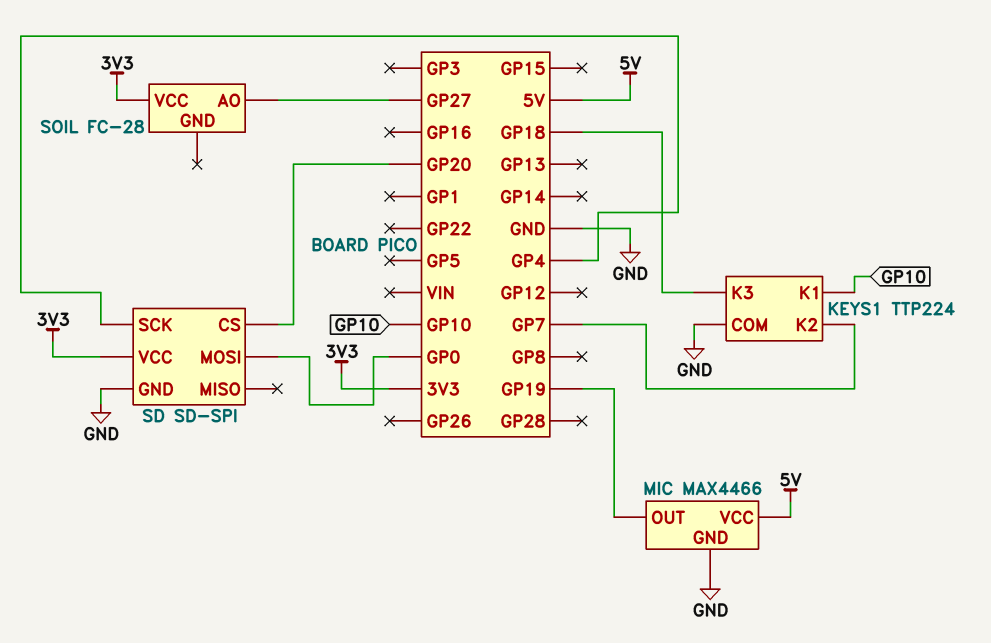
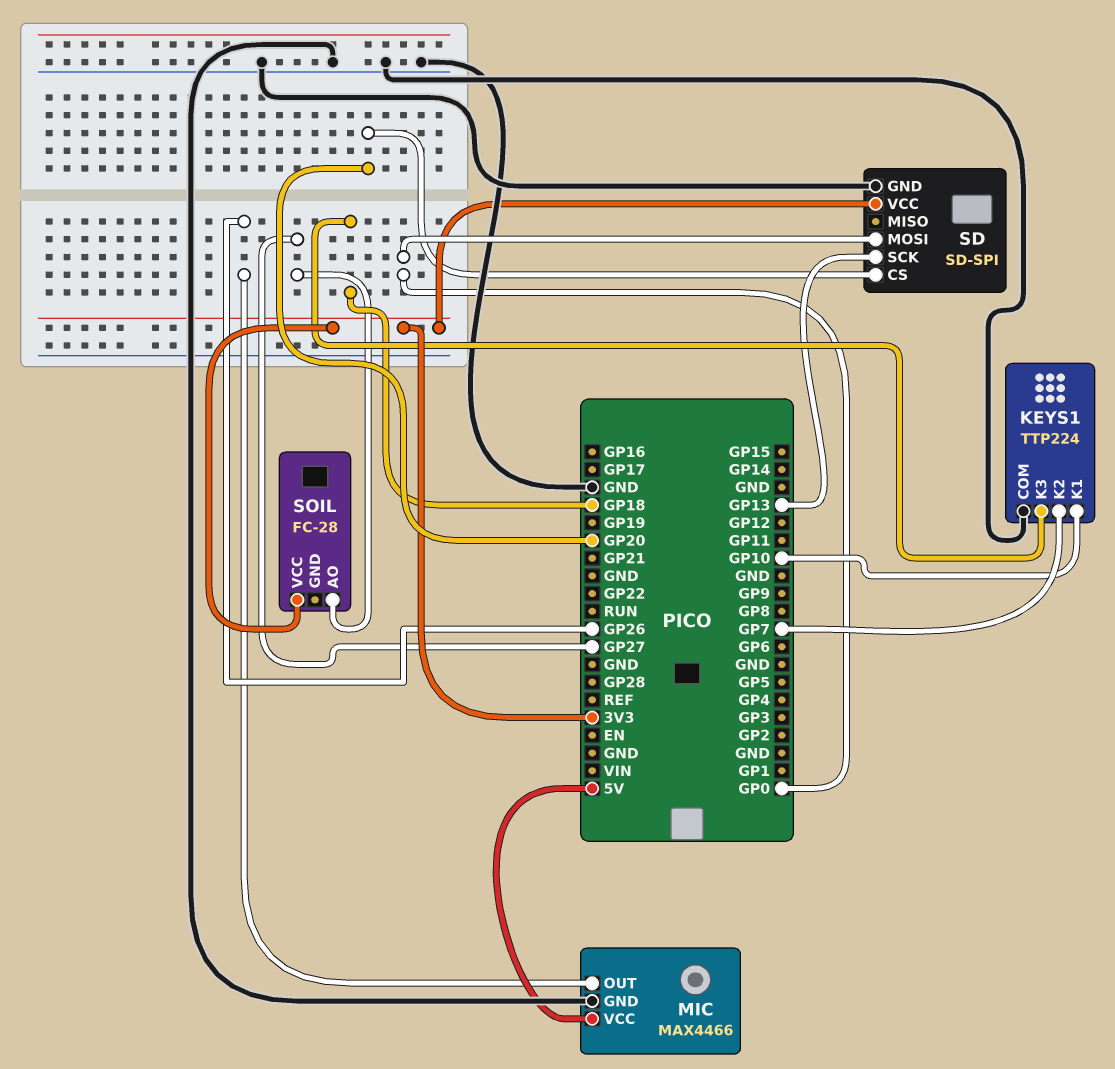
MIC pin OUT: GP19 -> GP26
SD pin SCK: GP4 -> GP13

